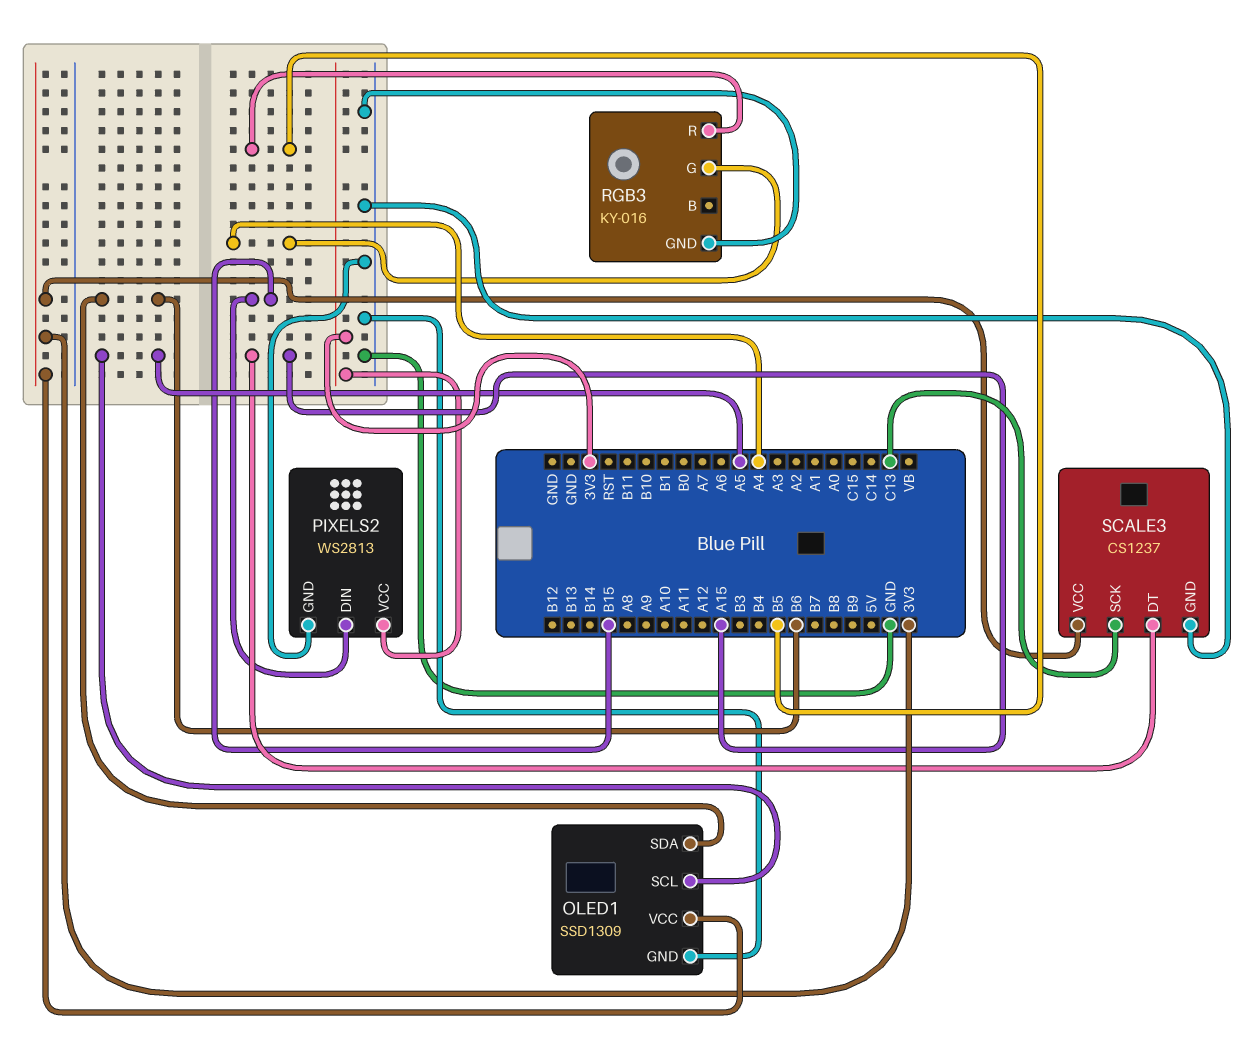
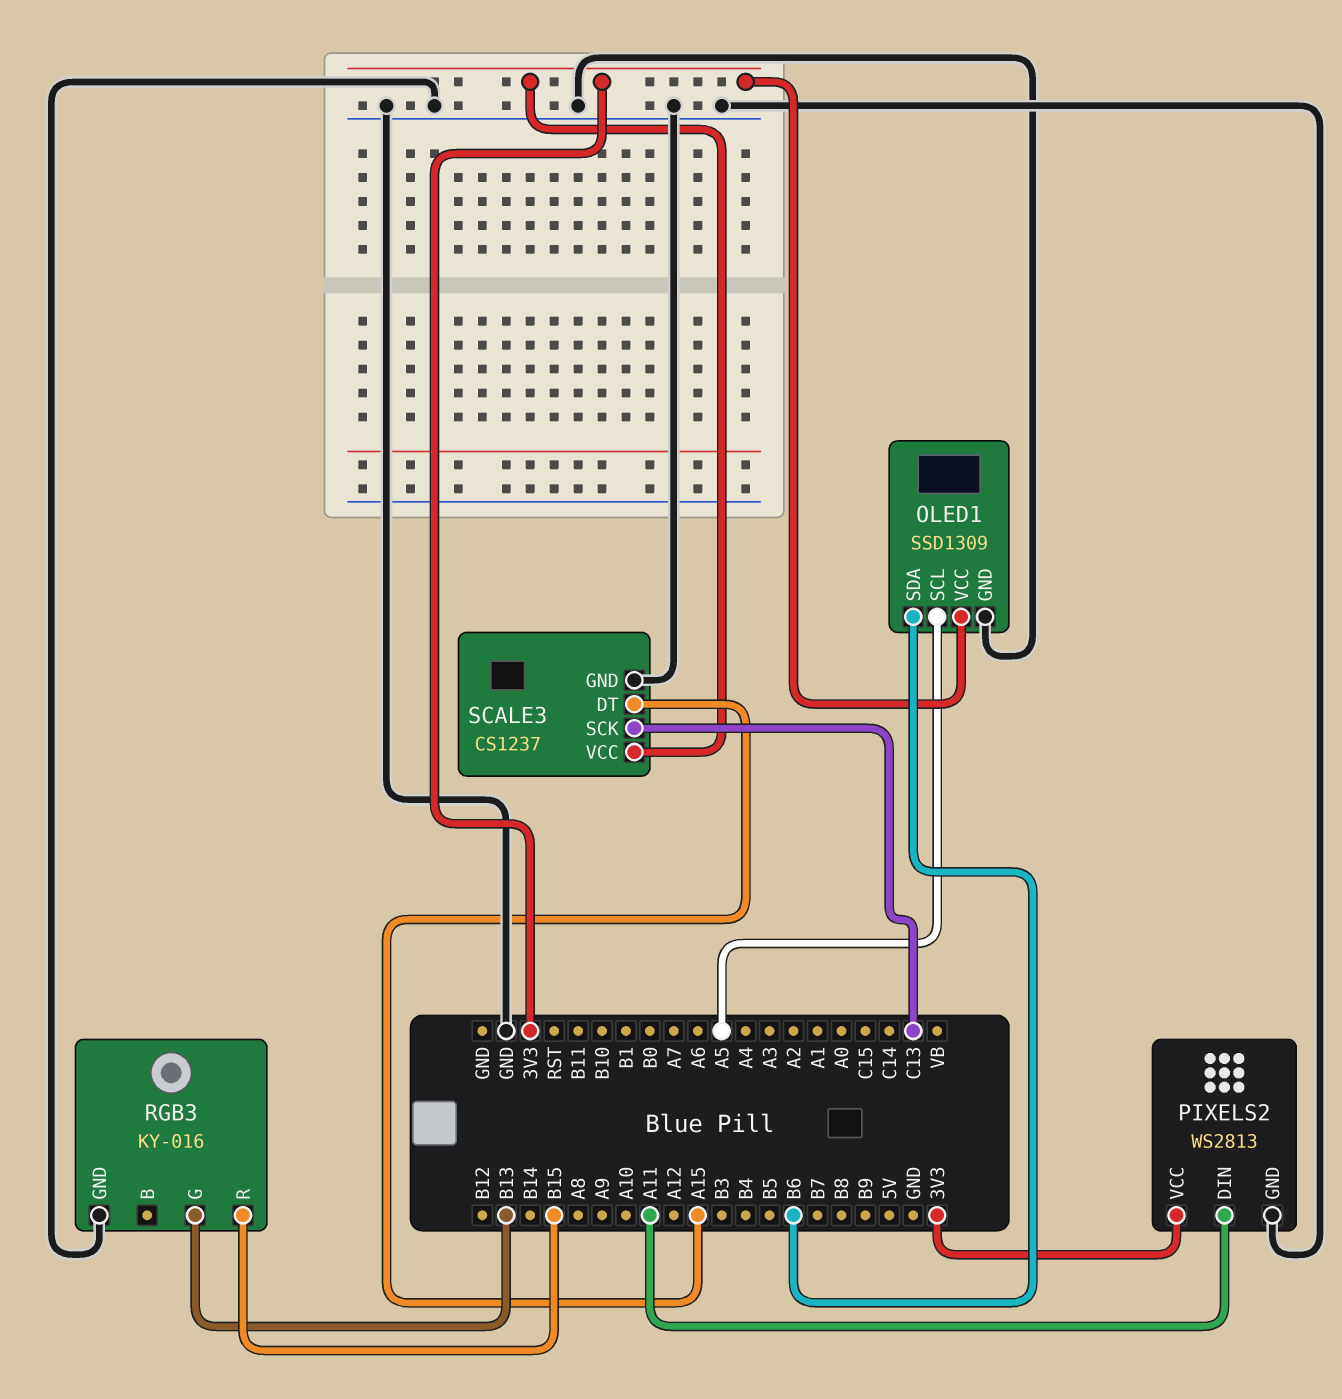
PIXELS2 pin DIN: B15 -> A11
RGB3 pin G: A4 -> B13
RGB3 pin R: B5 -> B15

